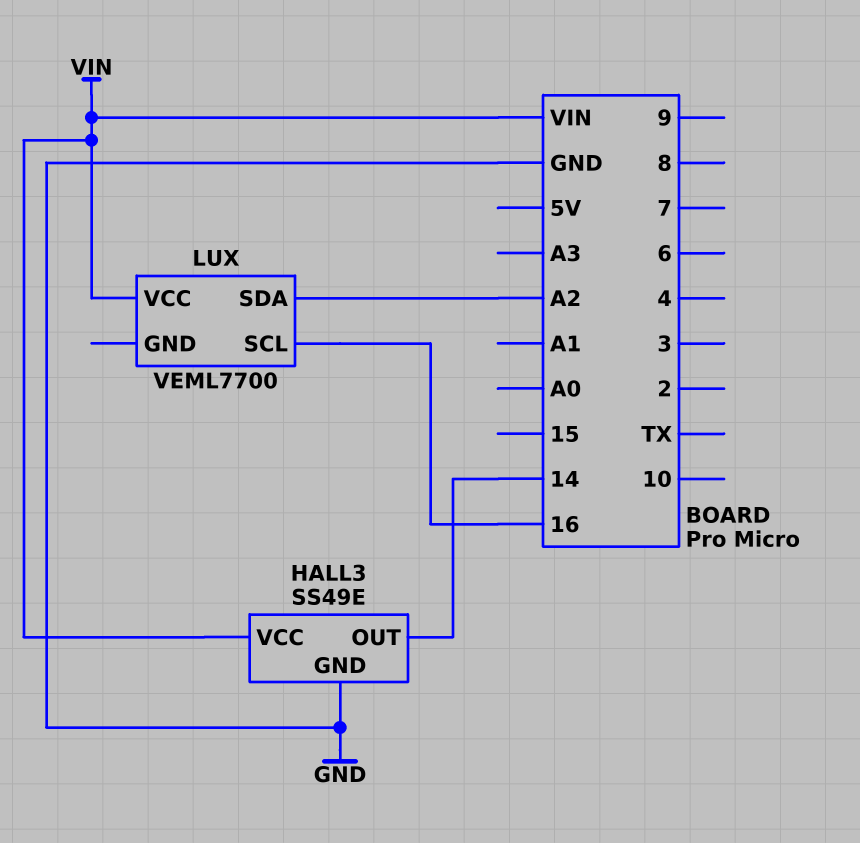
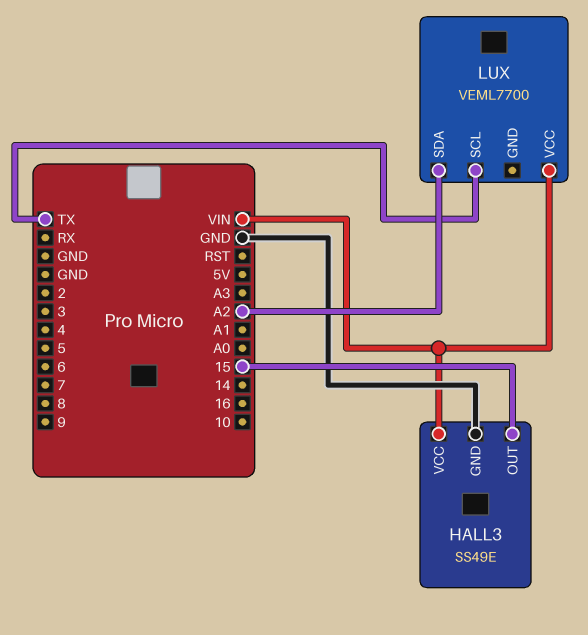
HALL3 pin OUT: 14 -> 15
LUX pin SCL: 16 -> TX

